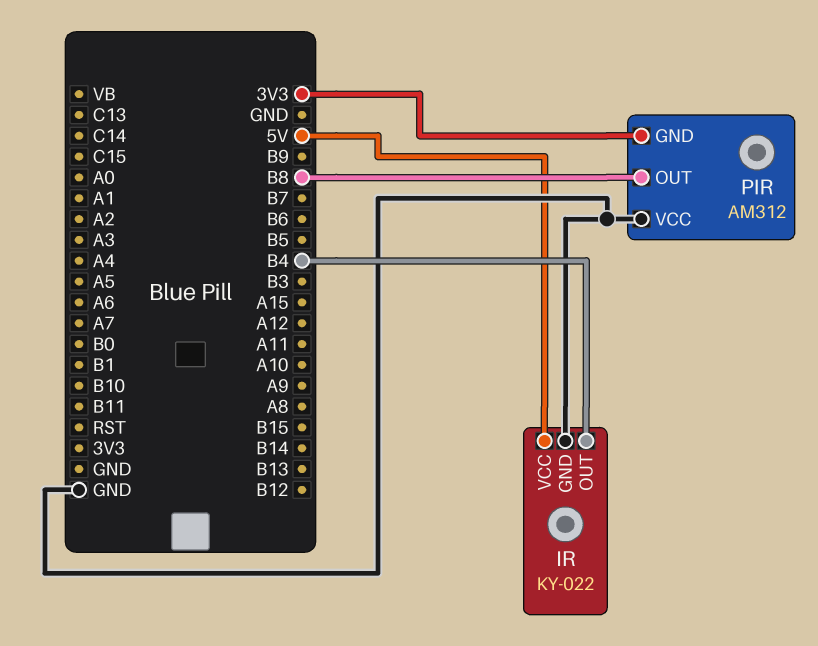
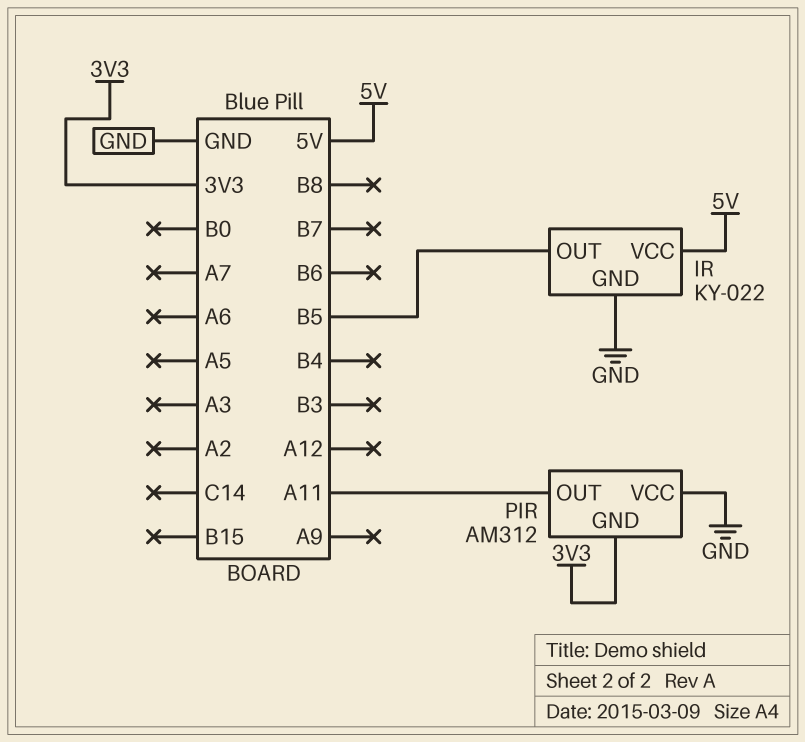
IR pin OUT: B4 -> B5
PIR pin OUT: B8 -> A11

